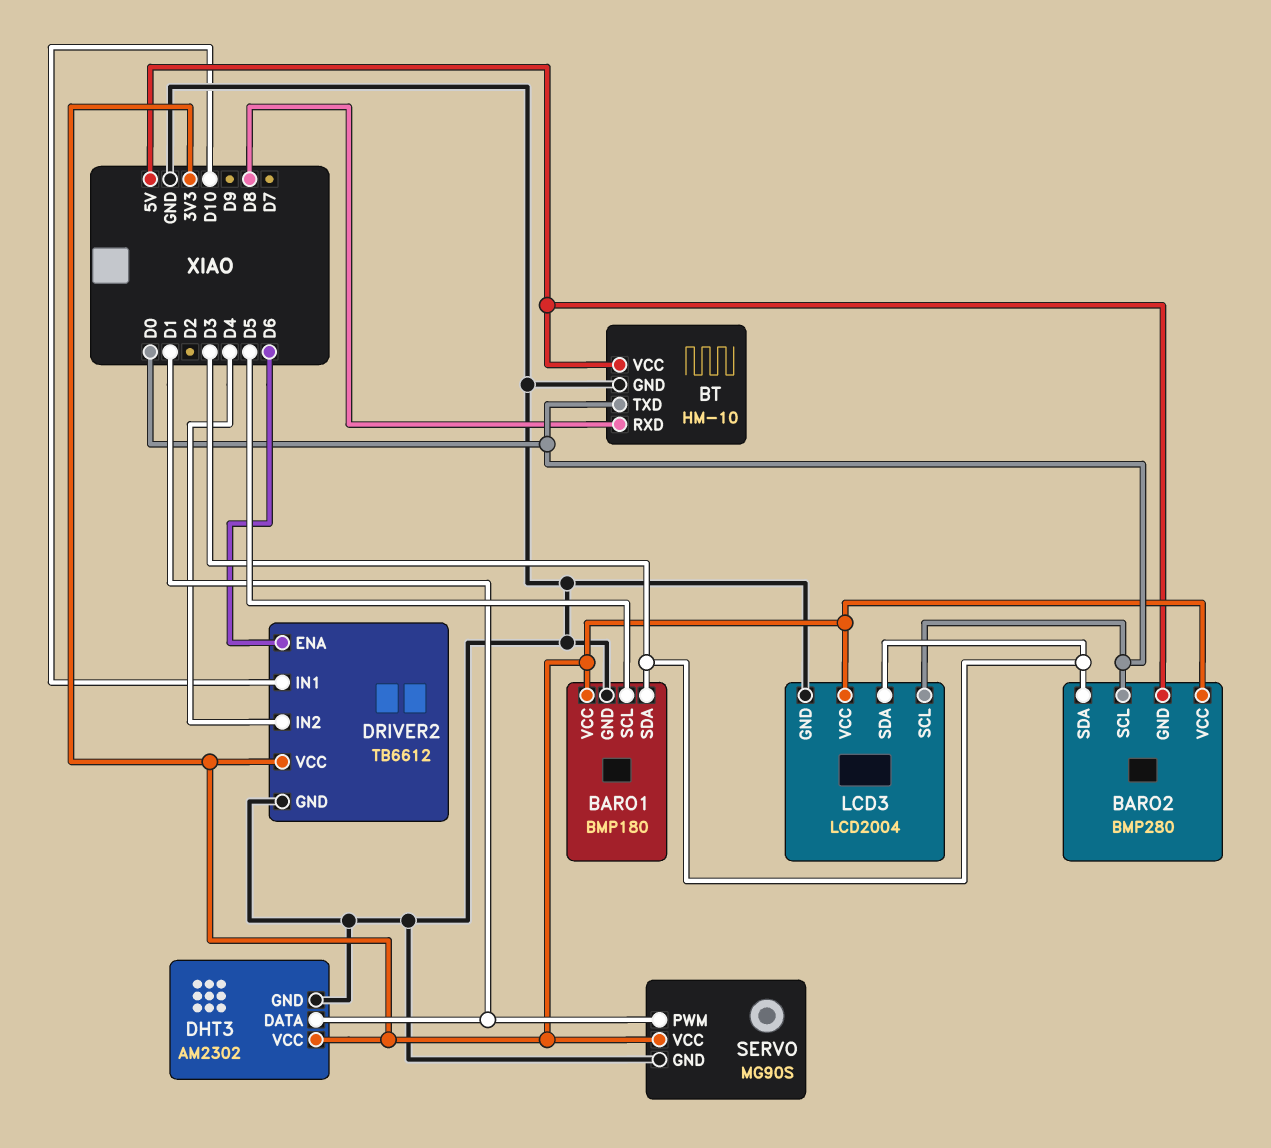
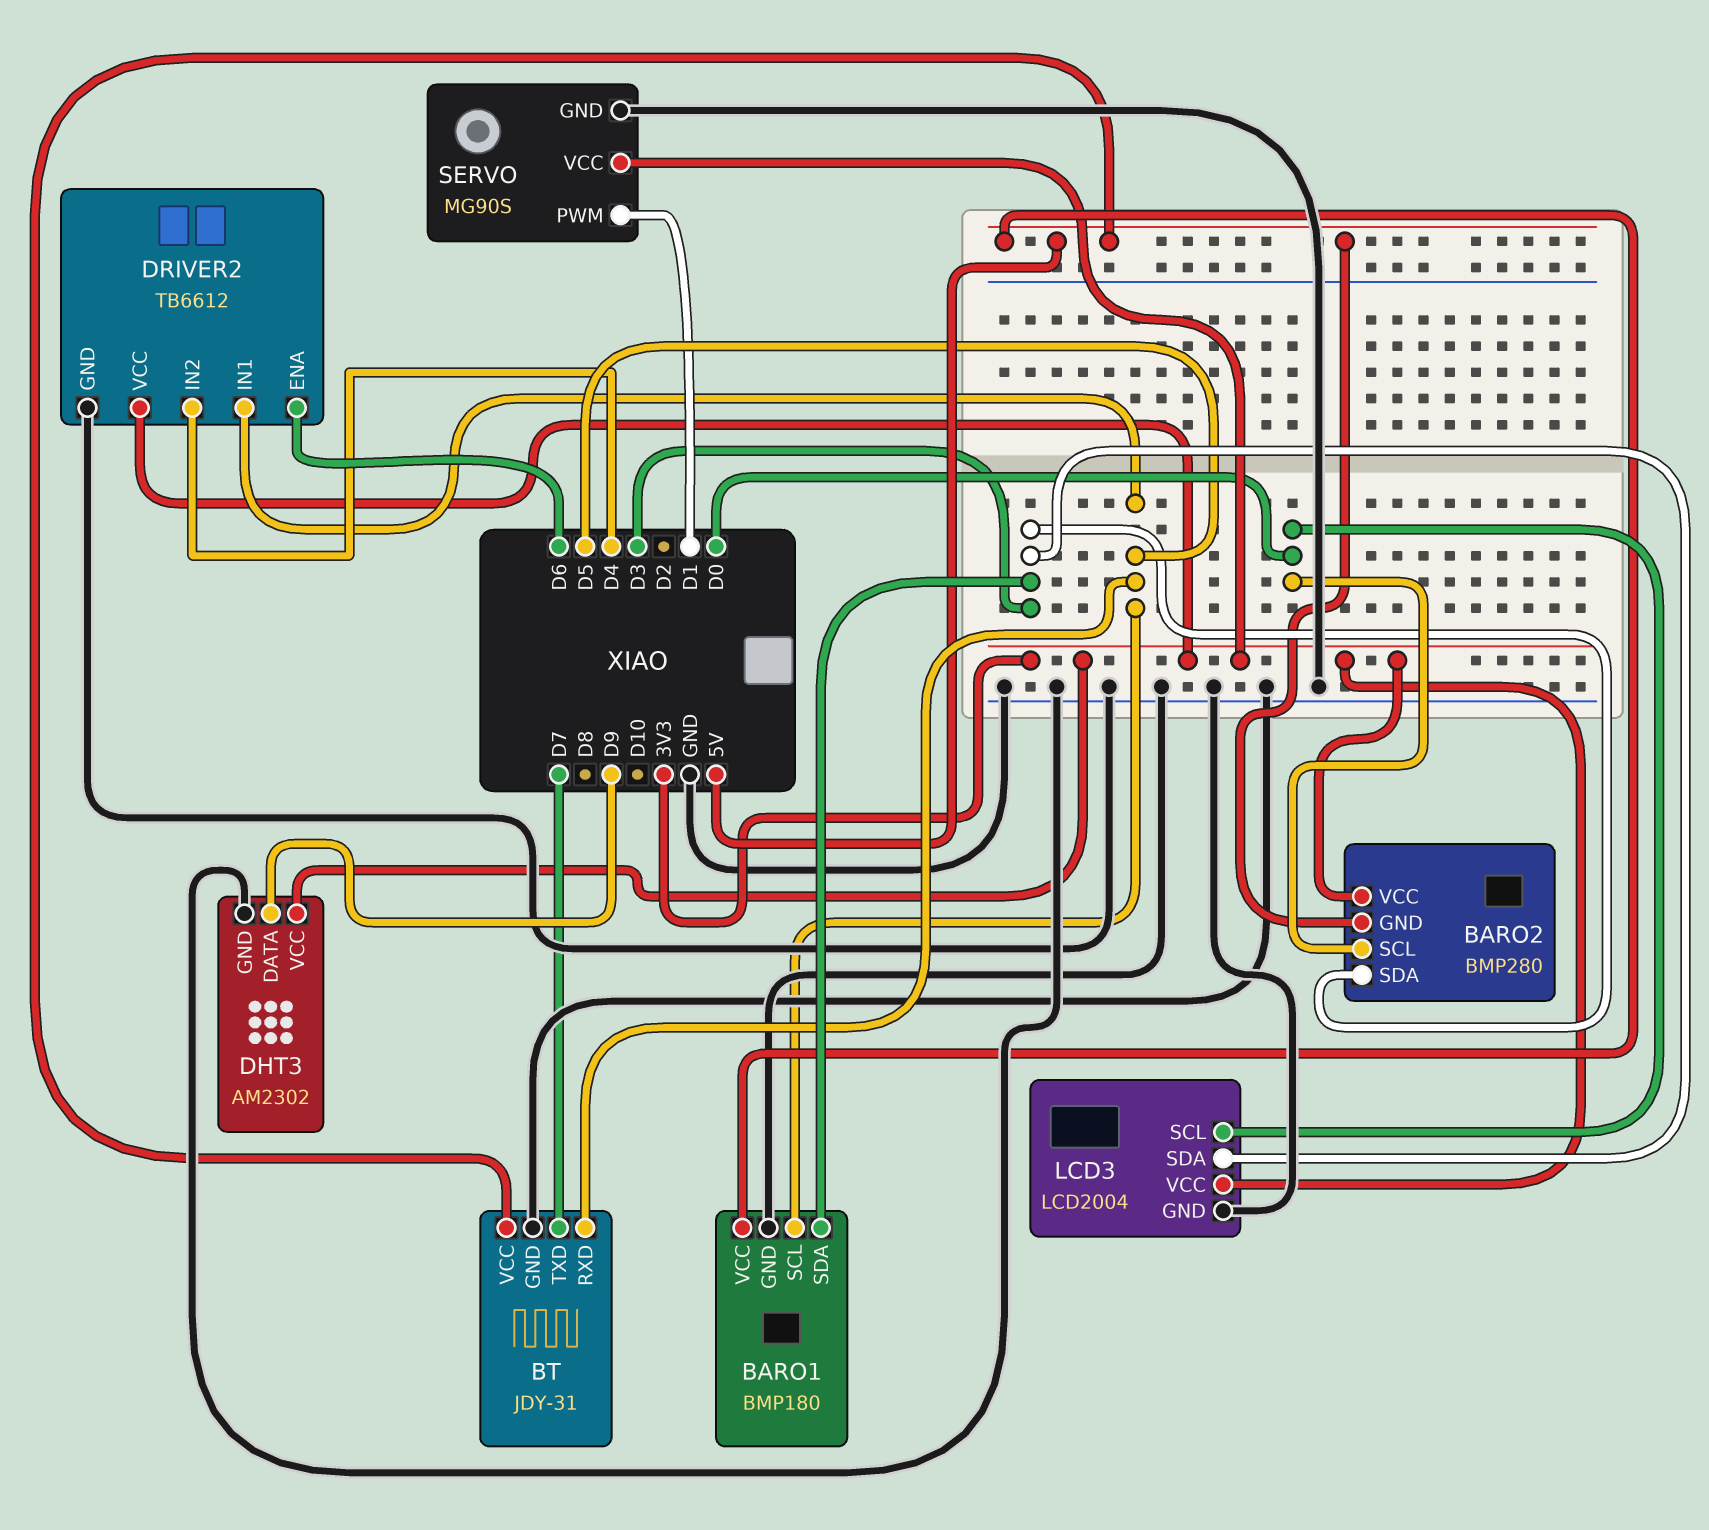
BARO1 pin VCC: 3V3 -> 5V
BT: HM-10 -> JDY-31
BT pin RXD: D8 -> D5
BT pin TXD: D0 -> D7
DHT3 pin DATA: D1 -> D9
DRIVER2 pin IN1: D10 -> D5

